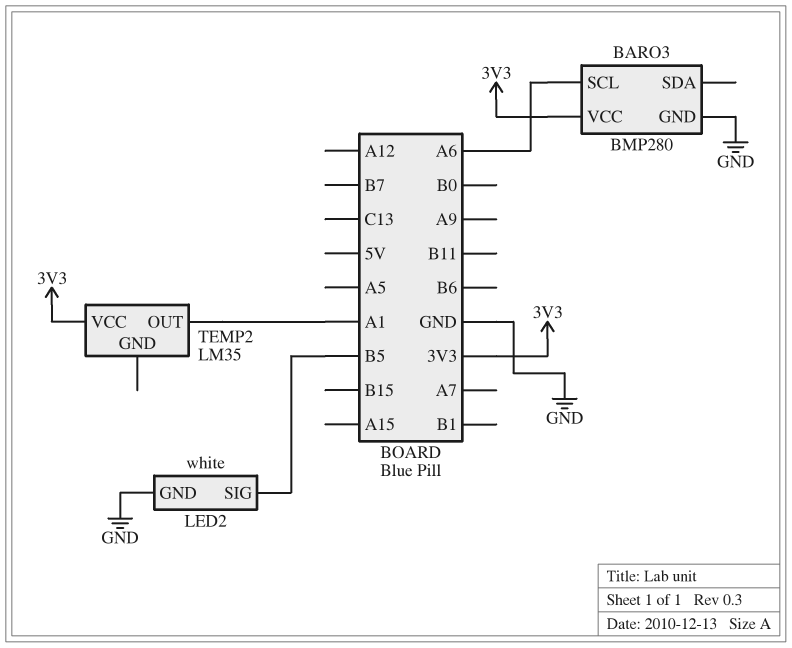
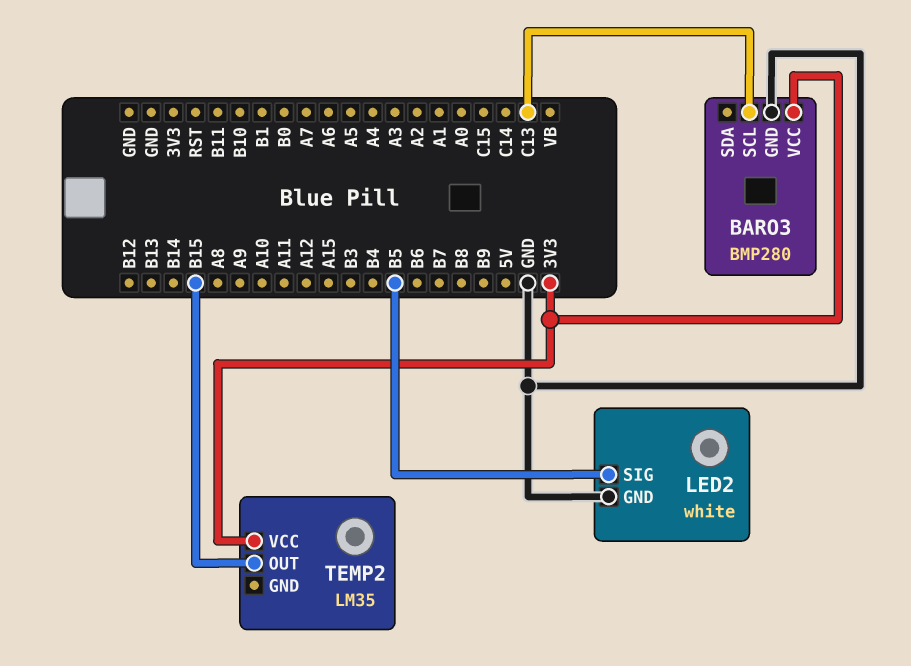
BARO3 pin SCL: A6 -> C13
TEMP2 pin OUT: A1 -> B15

